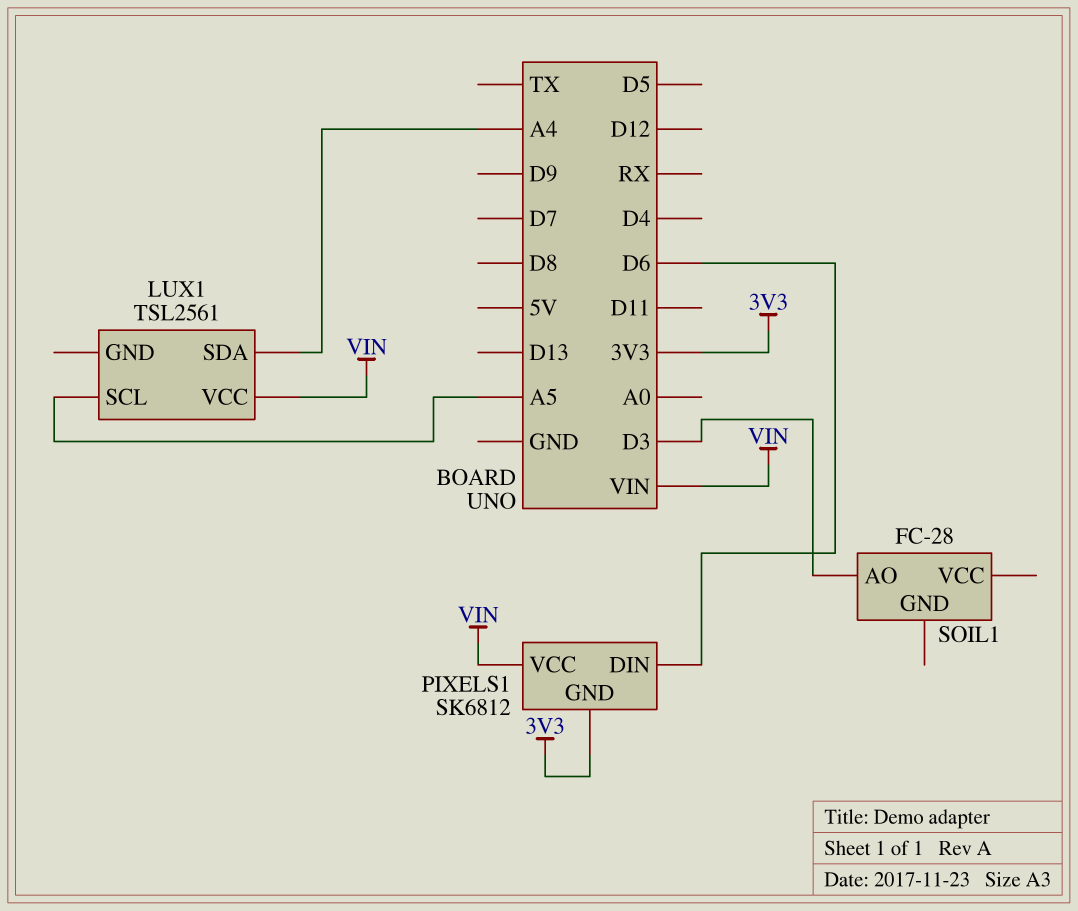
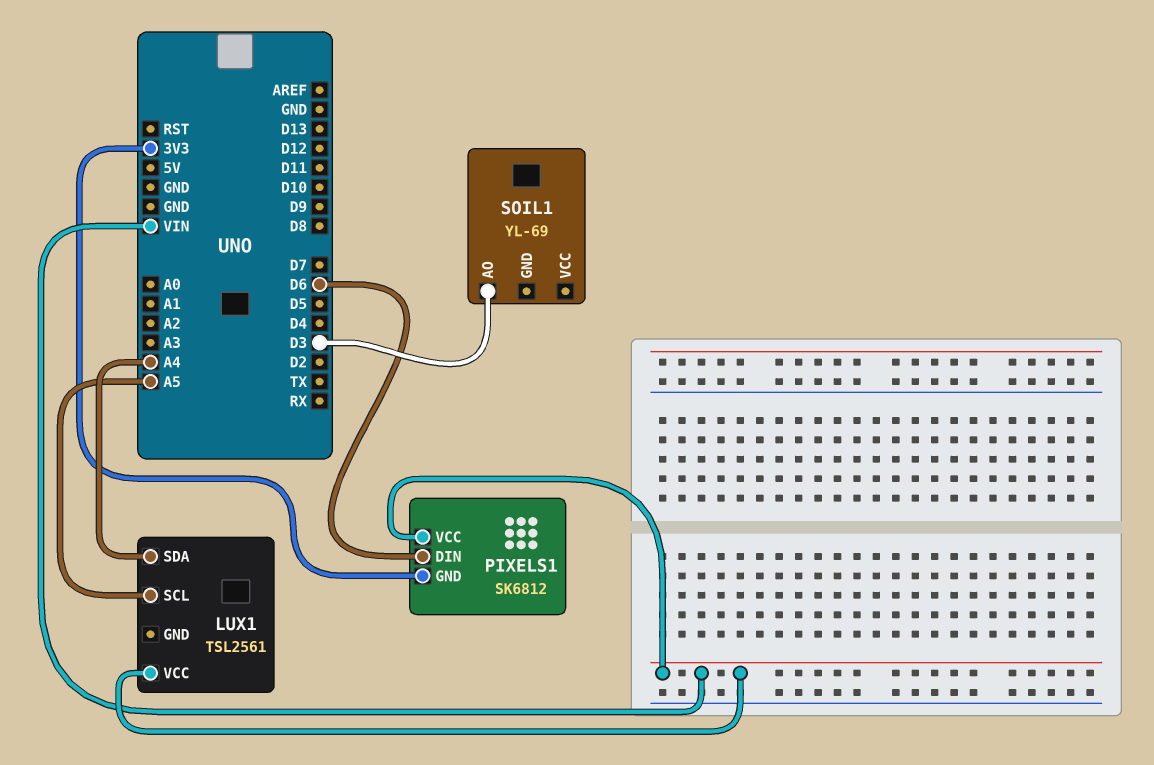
SOIL1: FC-28 -> YL-69

